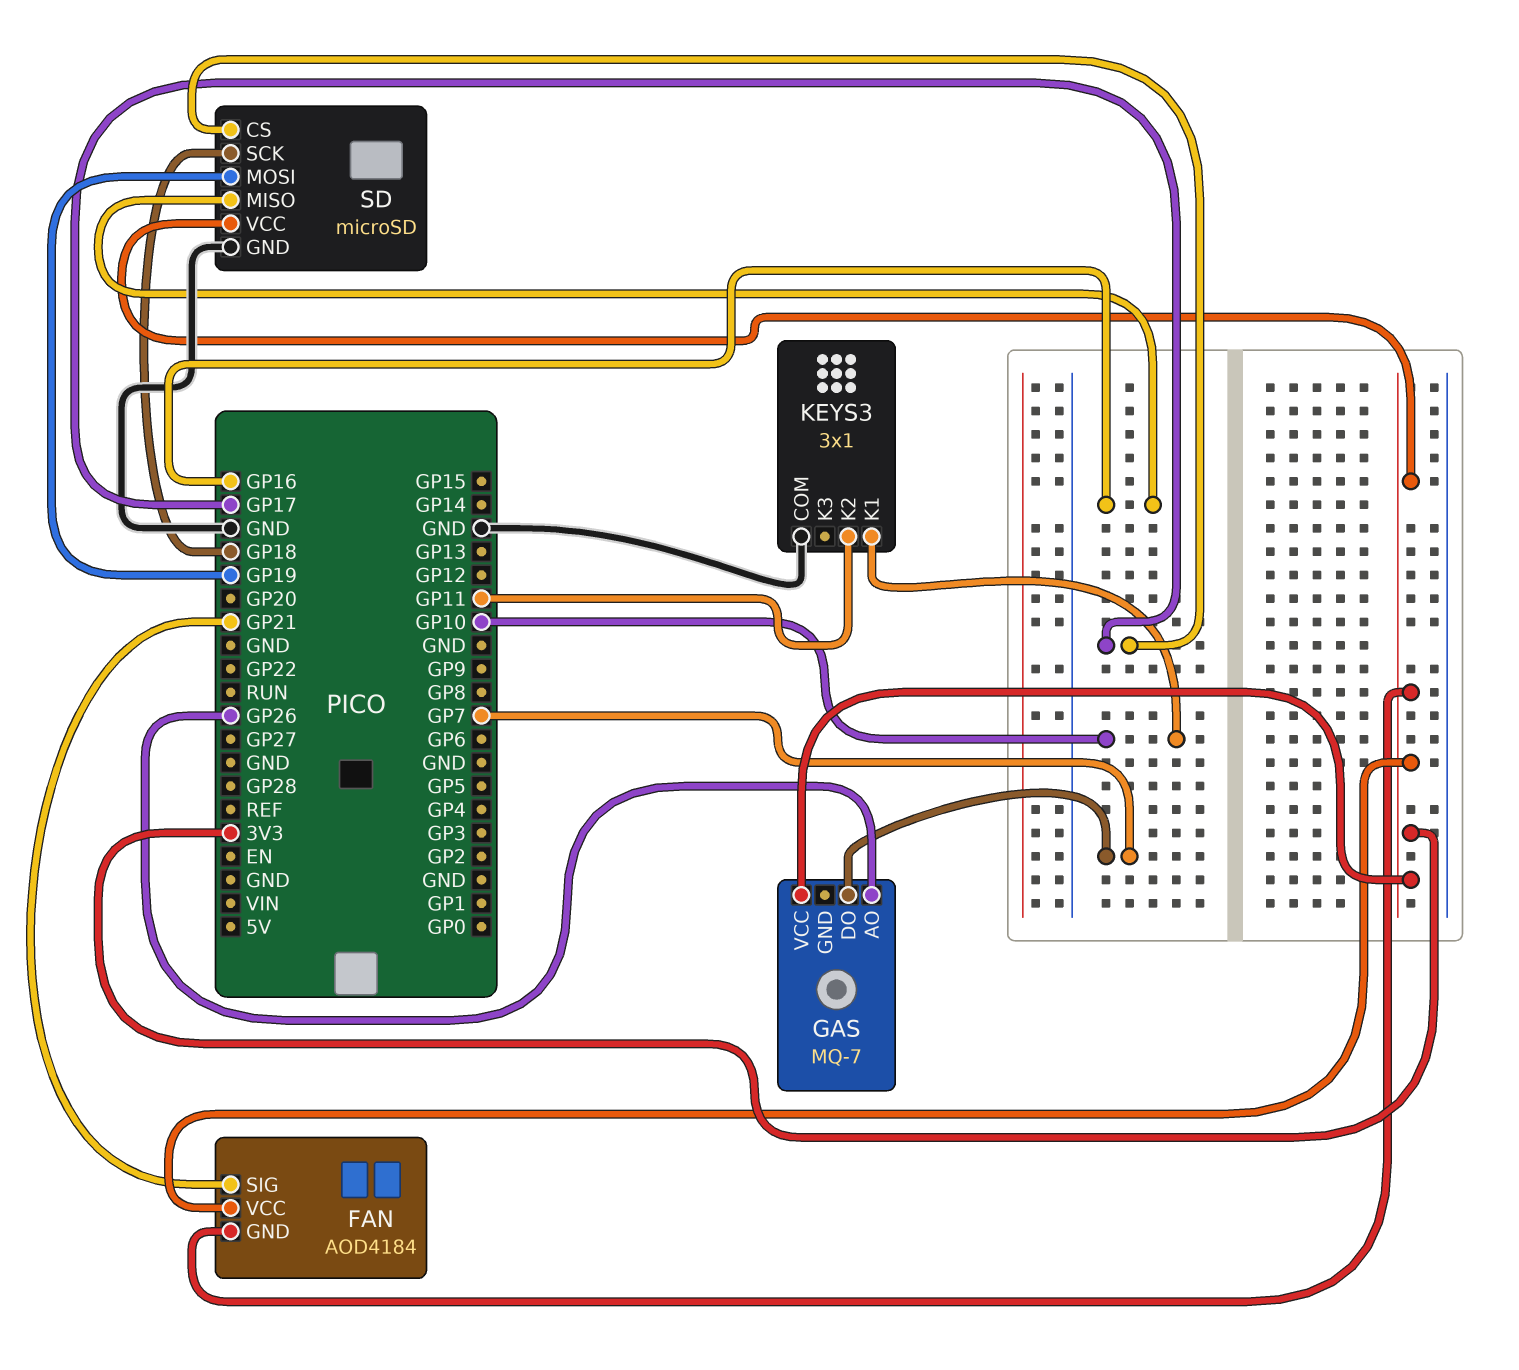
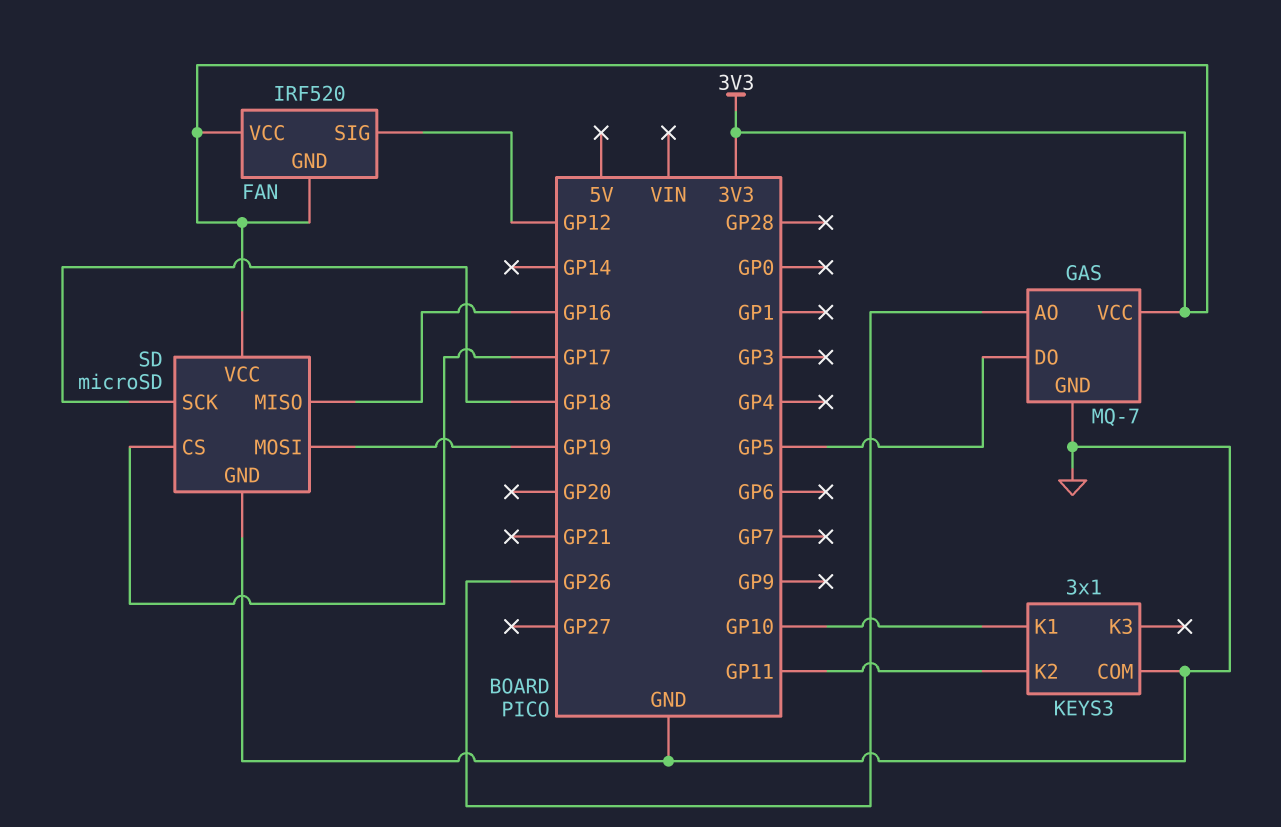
FAN: AOD4184 -> IRF520
FAN pin SIG: GP21 -> GP12
GAS pin DO: GP7 -> GP5
GAS pin GND: none -> GND

